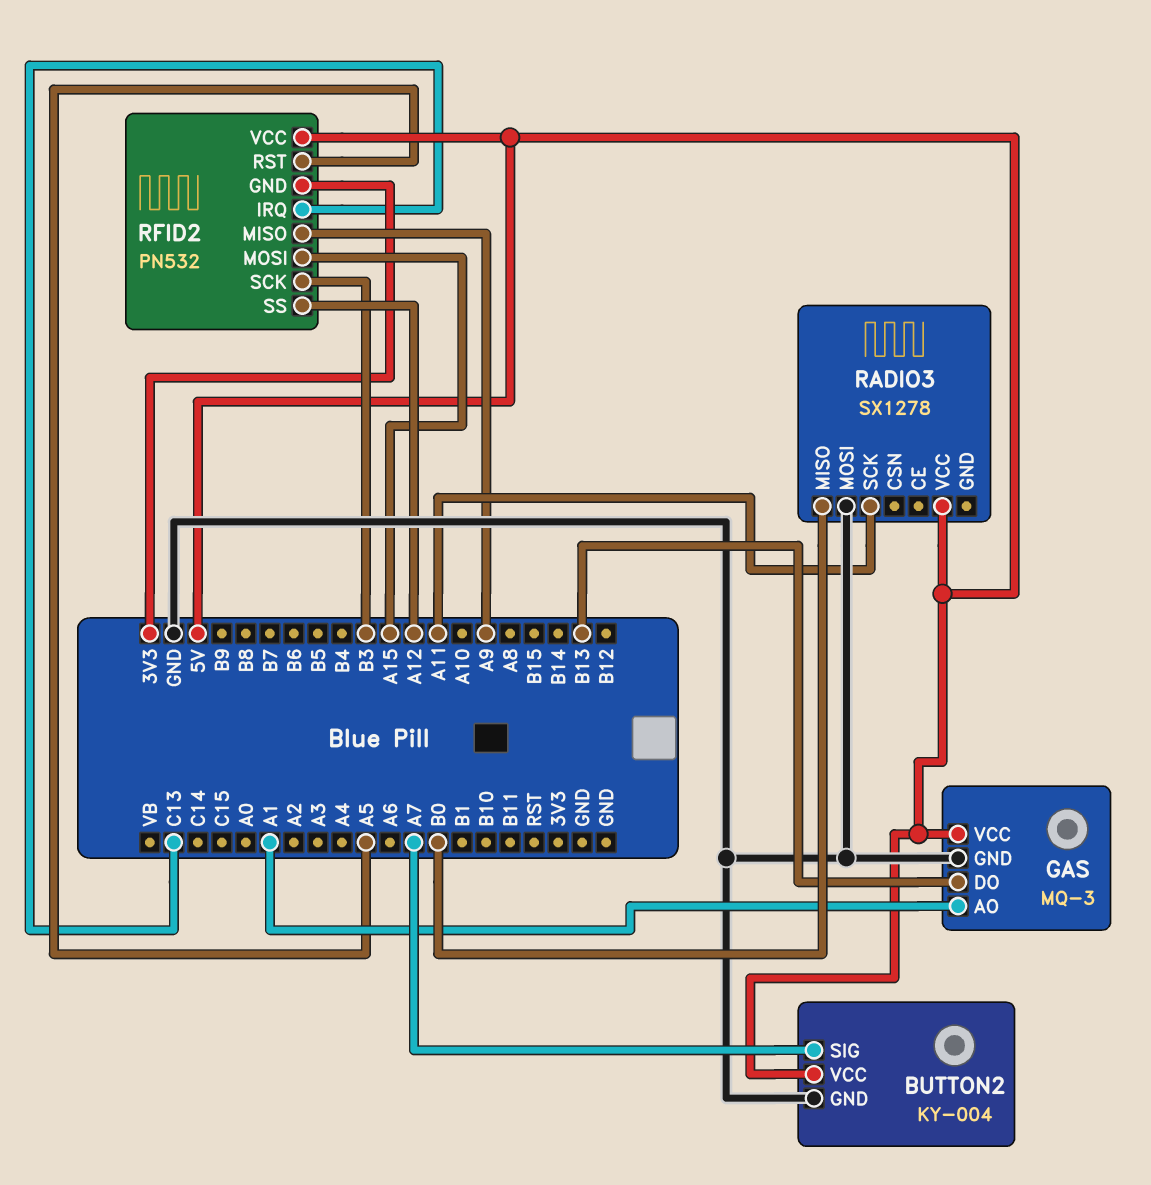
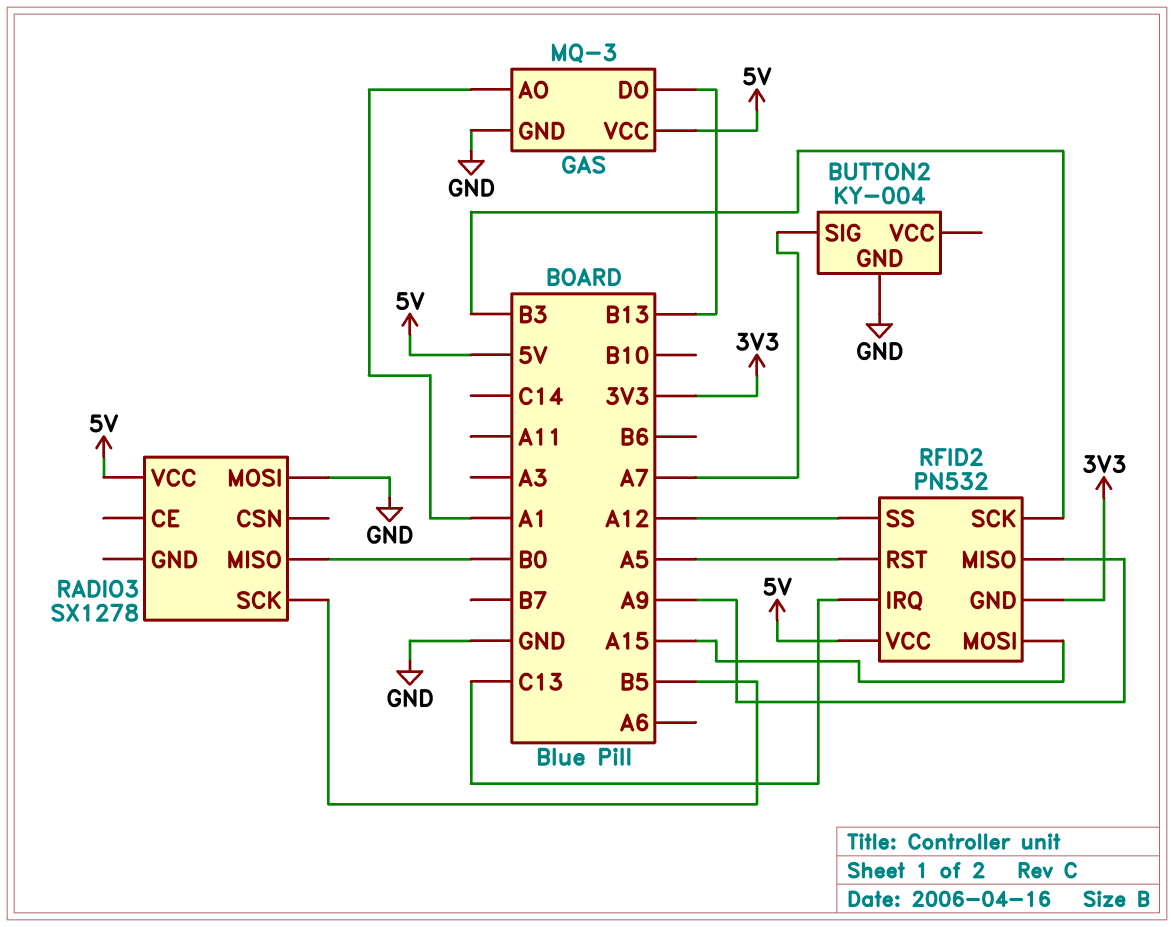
BUTTON2 pin VCC: 5V -> none
RADIO3 pin SCK: A11 -> B5

